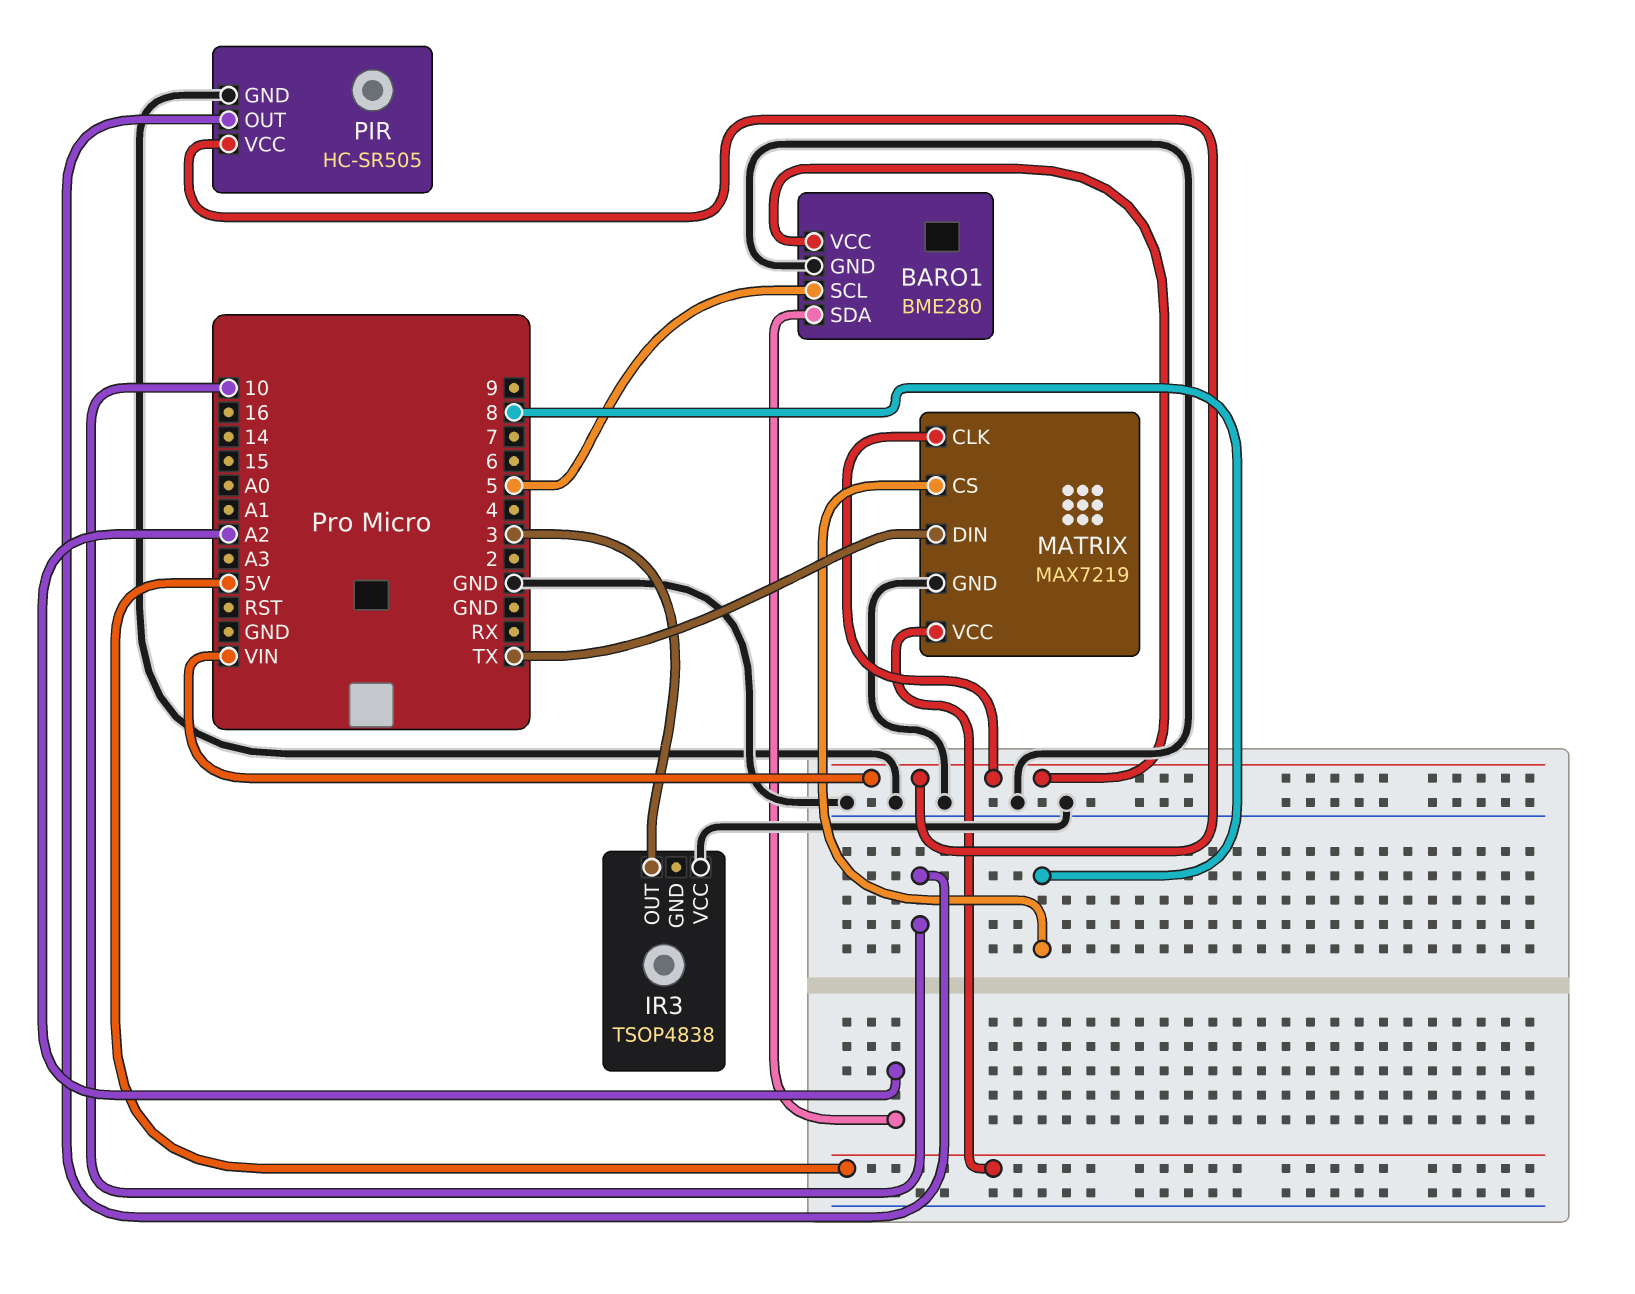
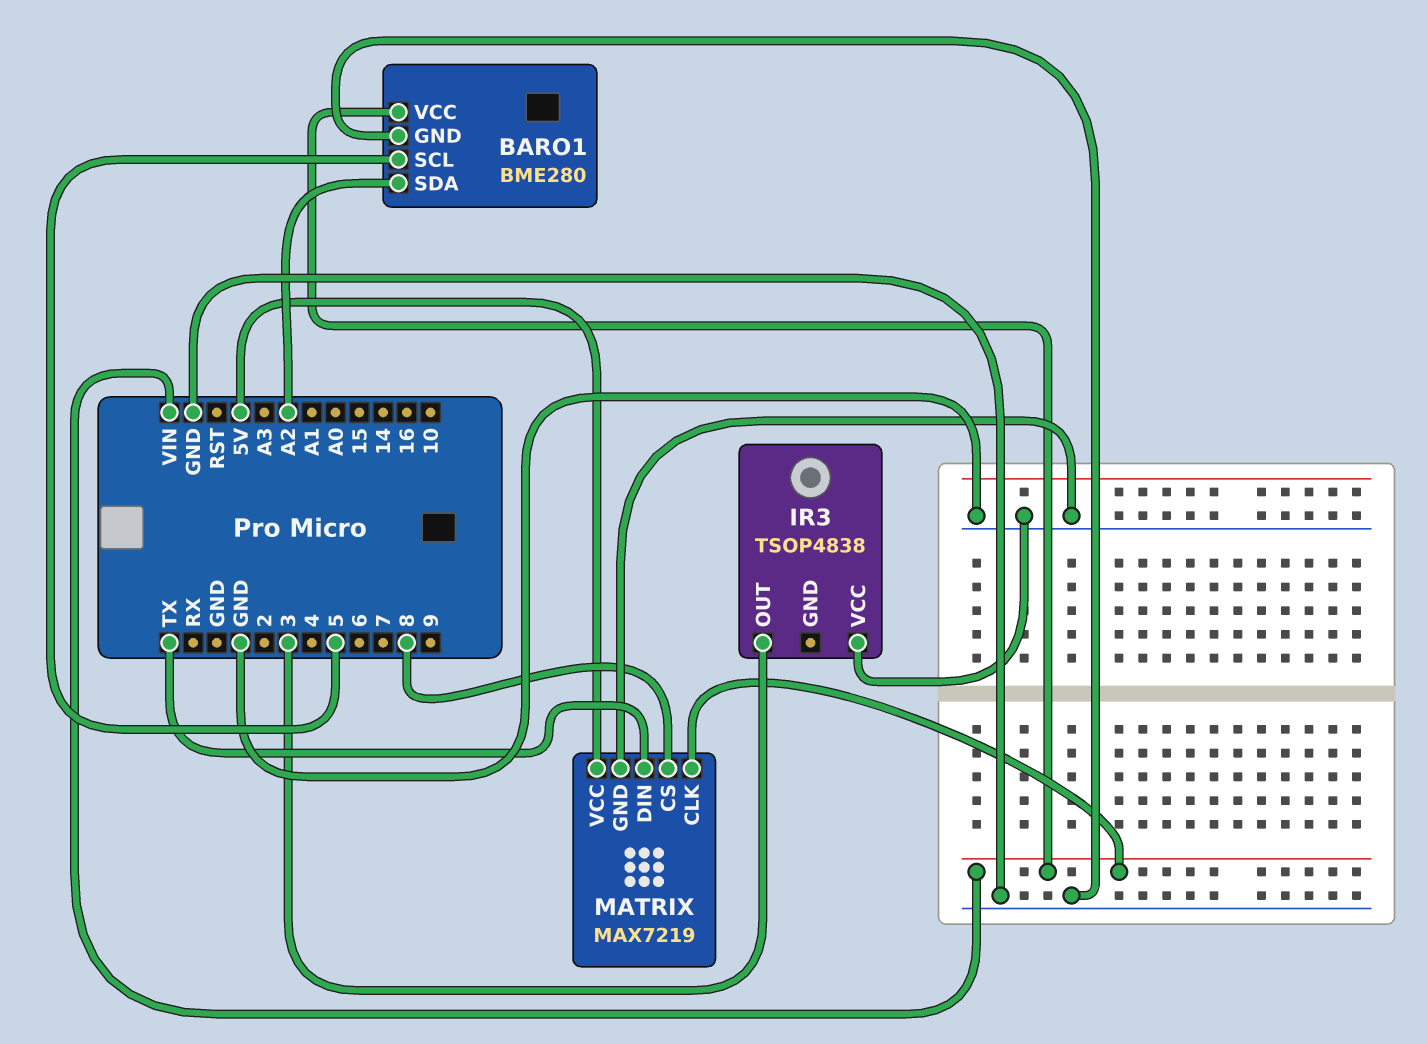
PIR: HC-SR505 -> none
PIR pin GND: GND -> none
PIR pin OUT: 10 -> none
PIR pin VCC: VIN -> none

